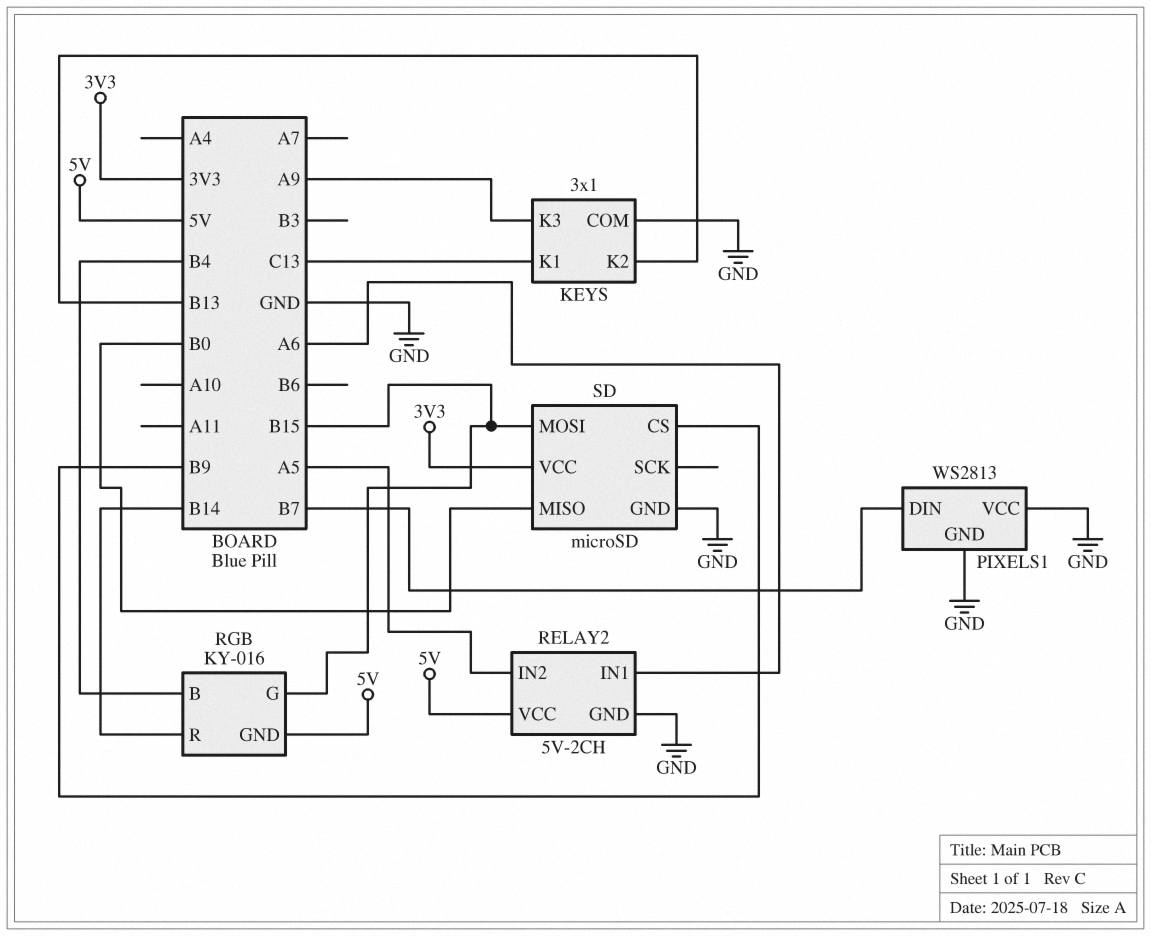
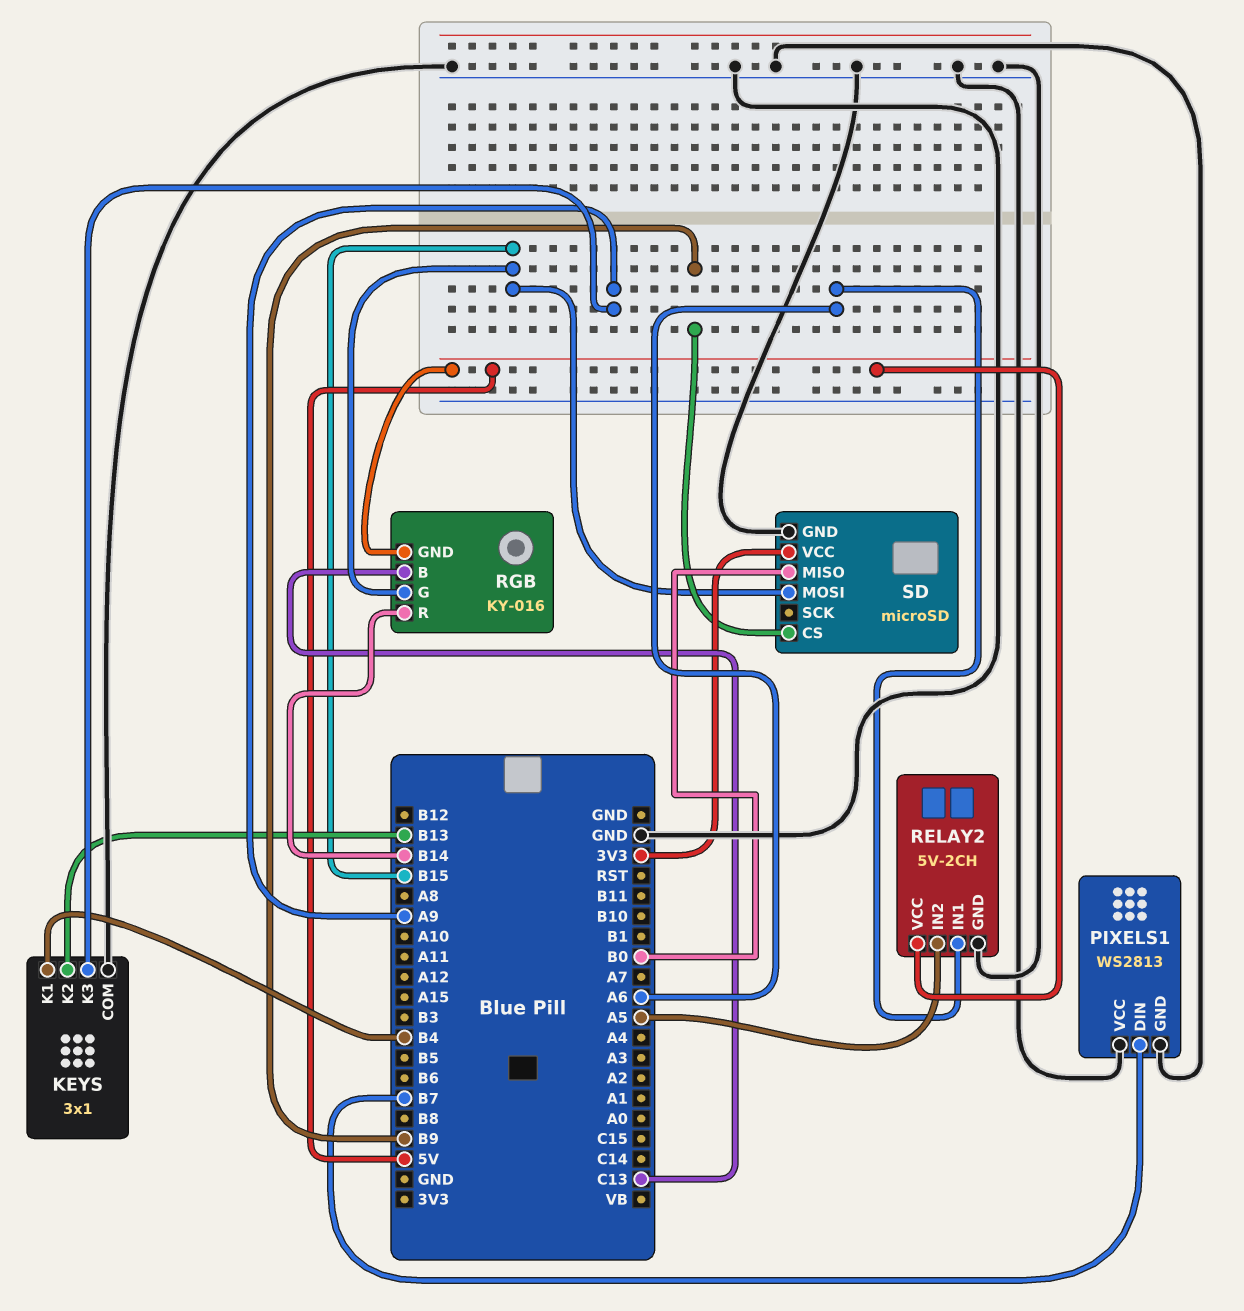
KEYS pin K1: C13 -> B4
RGB pin B: B4 -> C13

